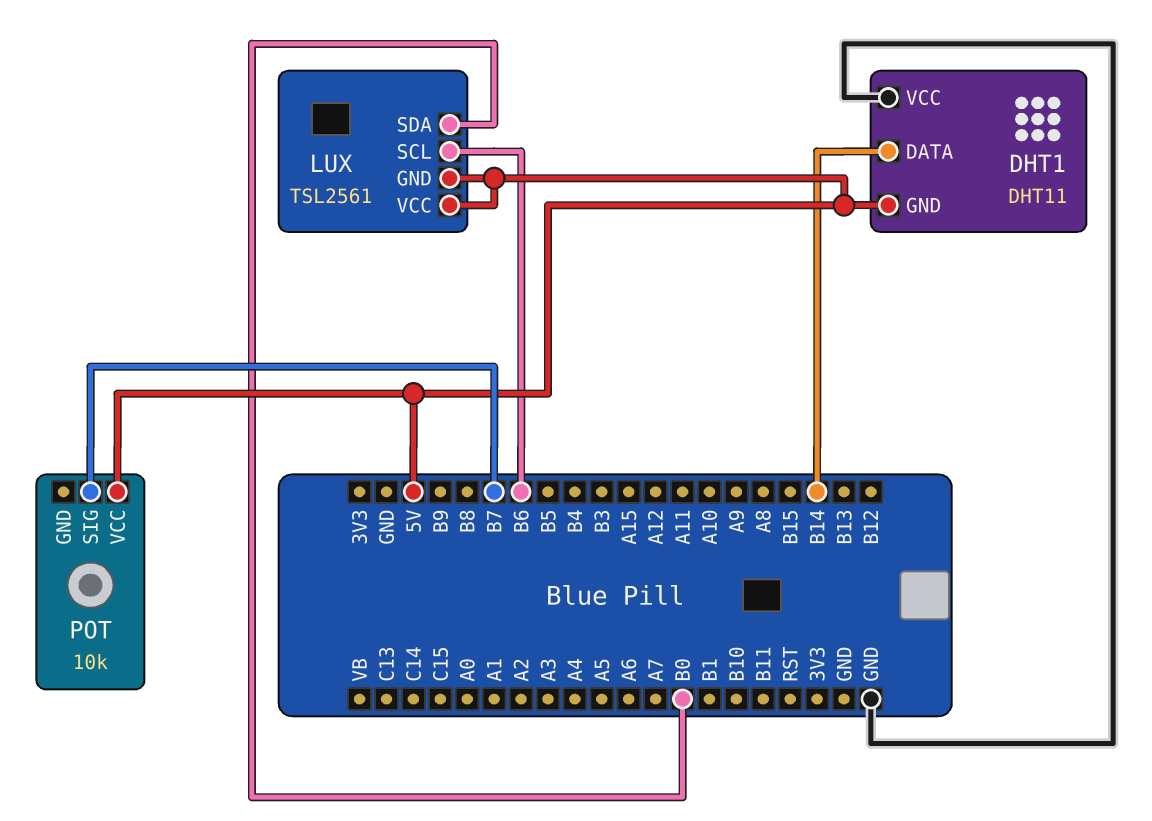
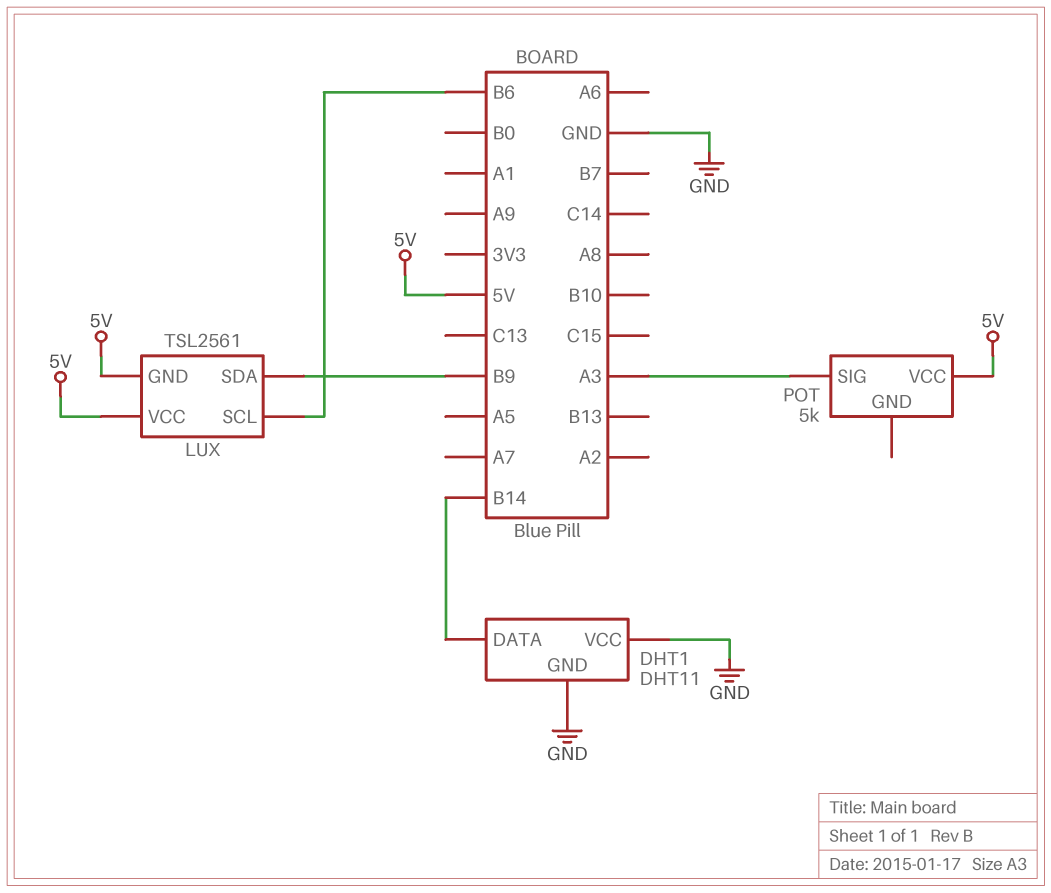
DHT1 pin GND: 5V -> GND
LUX pin SDA: B0 -> B9
POT: 10k -> 5k
POT pin SIG: B7 -> A3

